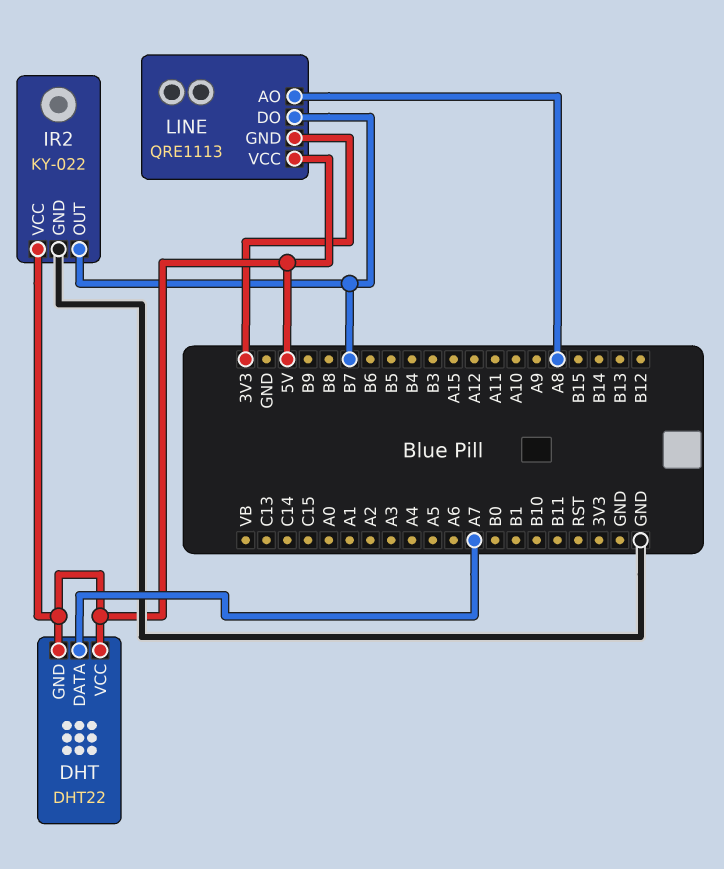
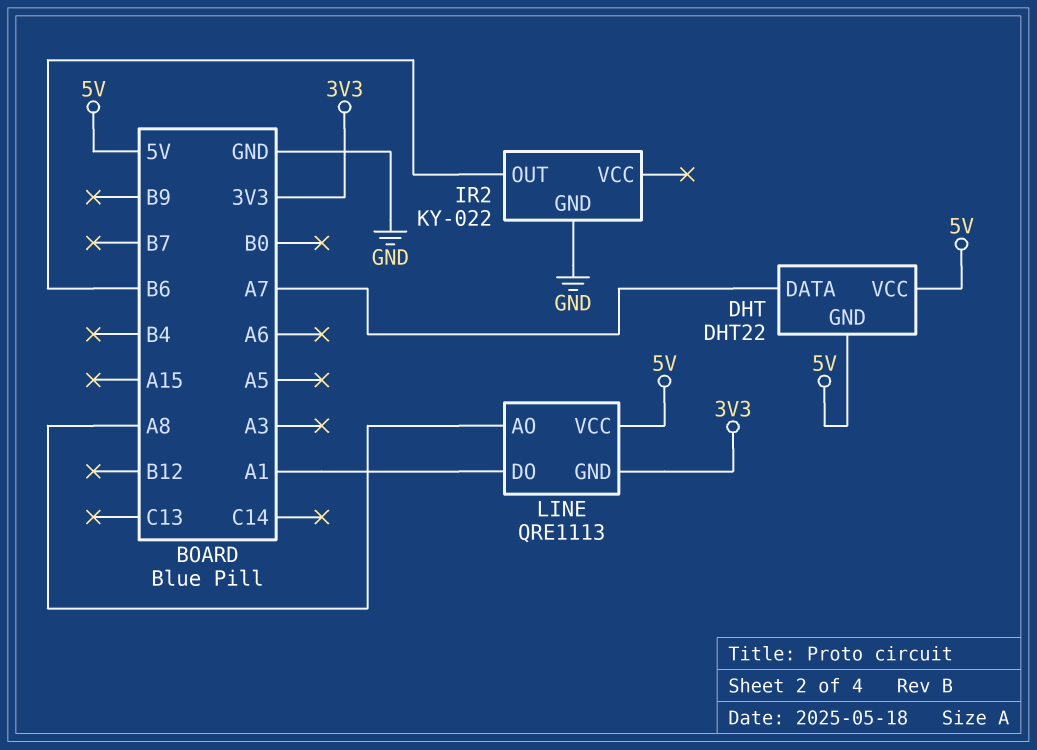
IR2 pin OUT: B7 -> B6
IR2 pin VCC: 5V -> none
LINE pin DO: B7 -> A1

